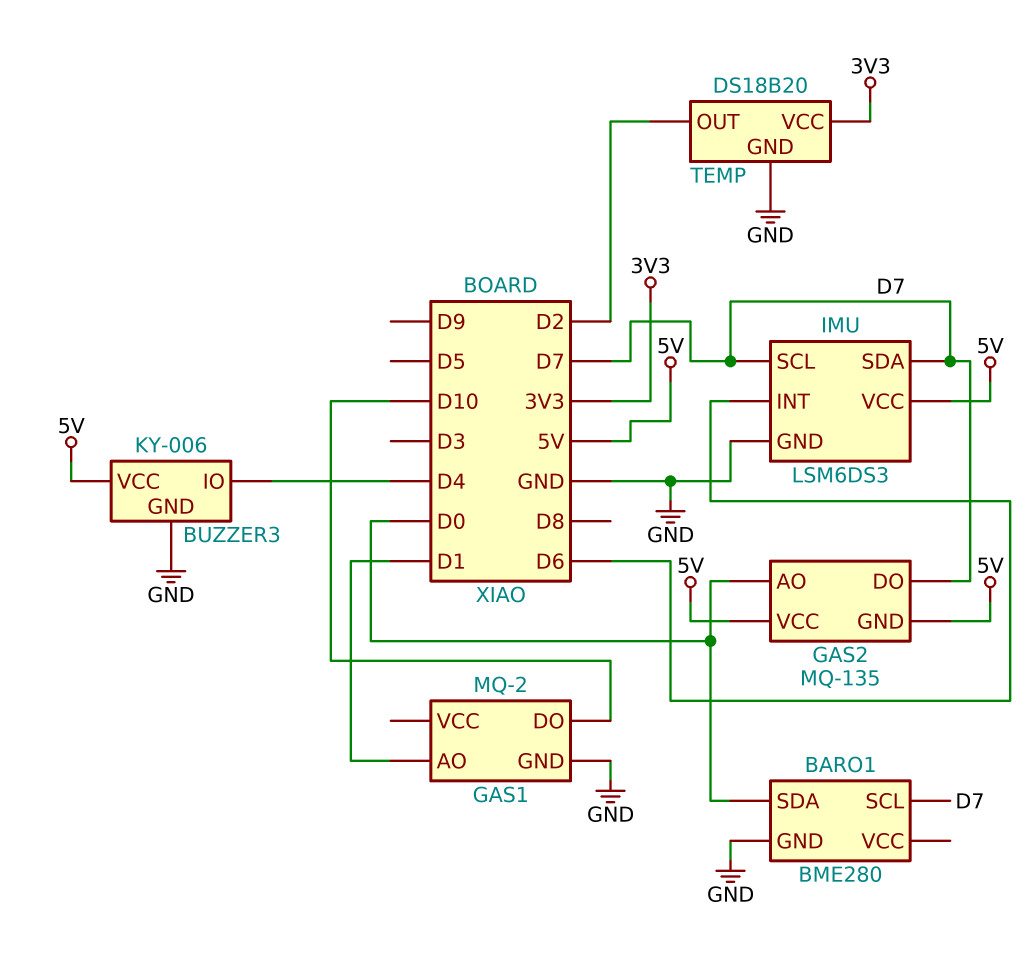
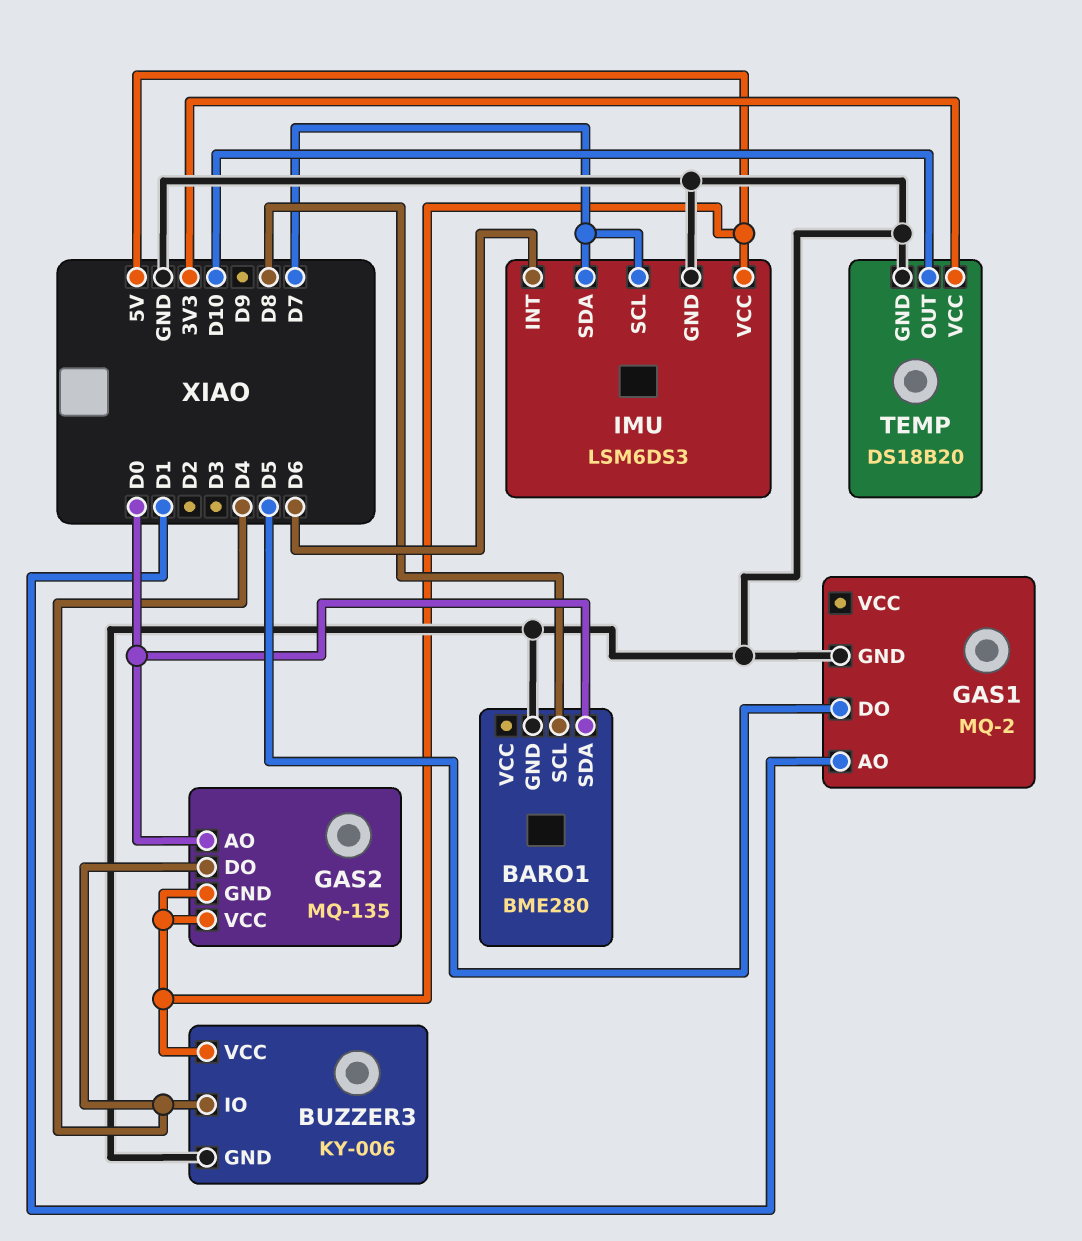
BARO1 pin SCL: D7 -> D8
GAS1 pin DO: D10 -> D5
GAS2 pin DO: D7 -> D4
TEMP pin OUT: D2 -> D10

